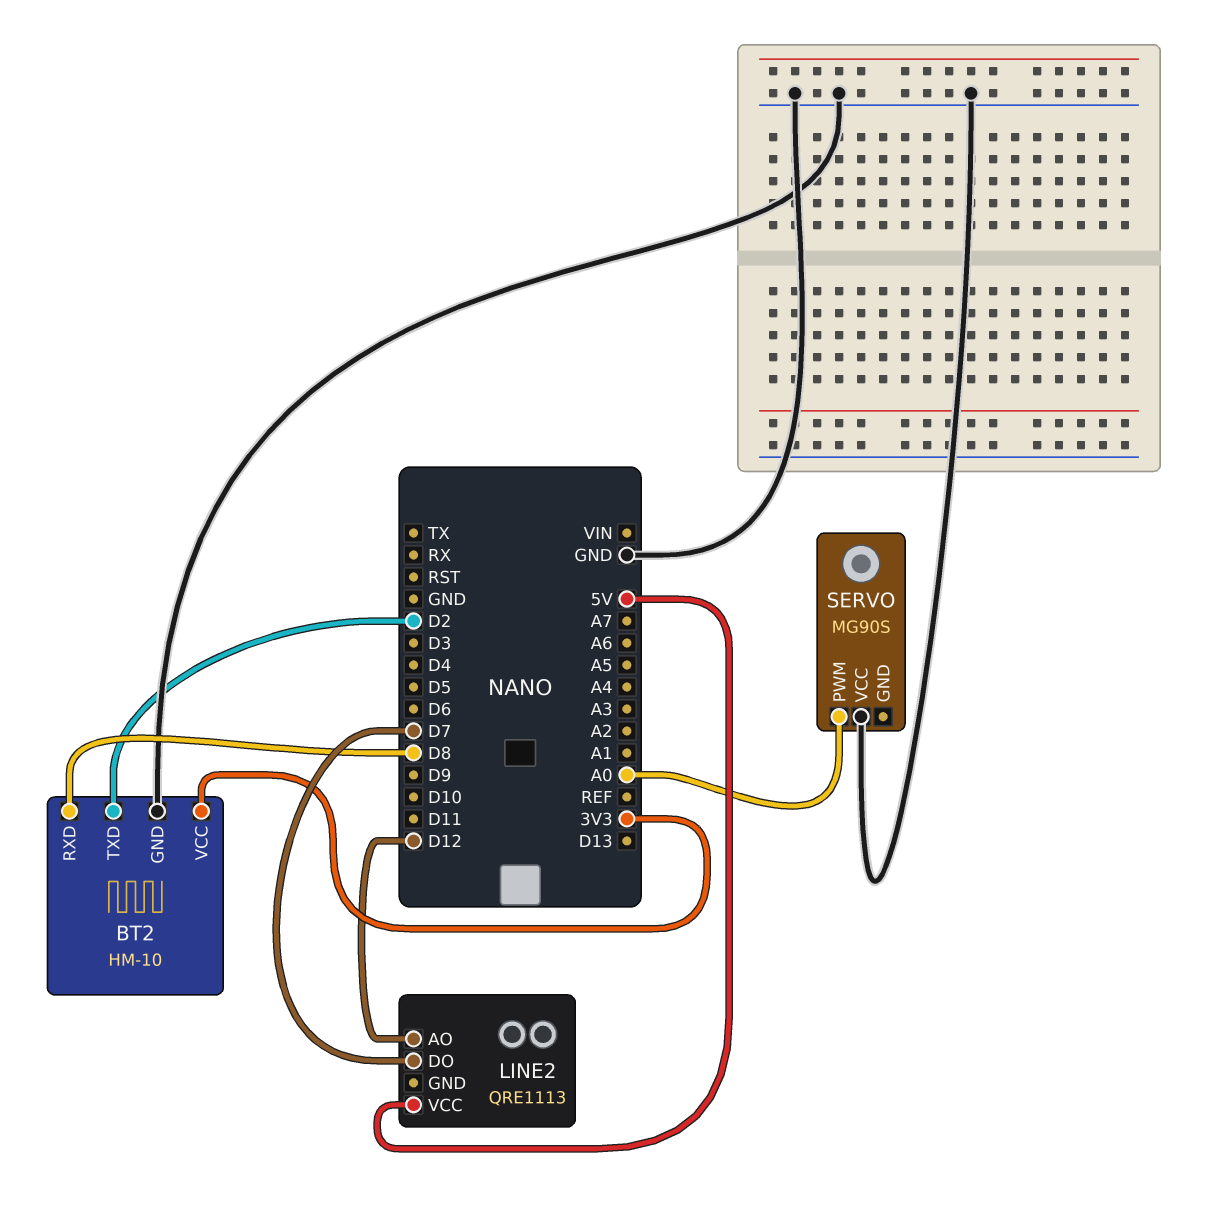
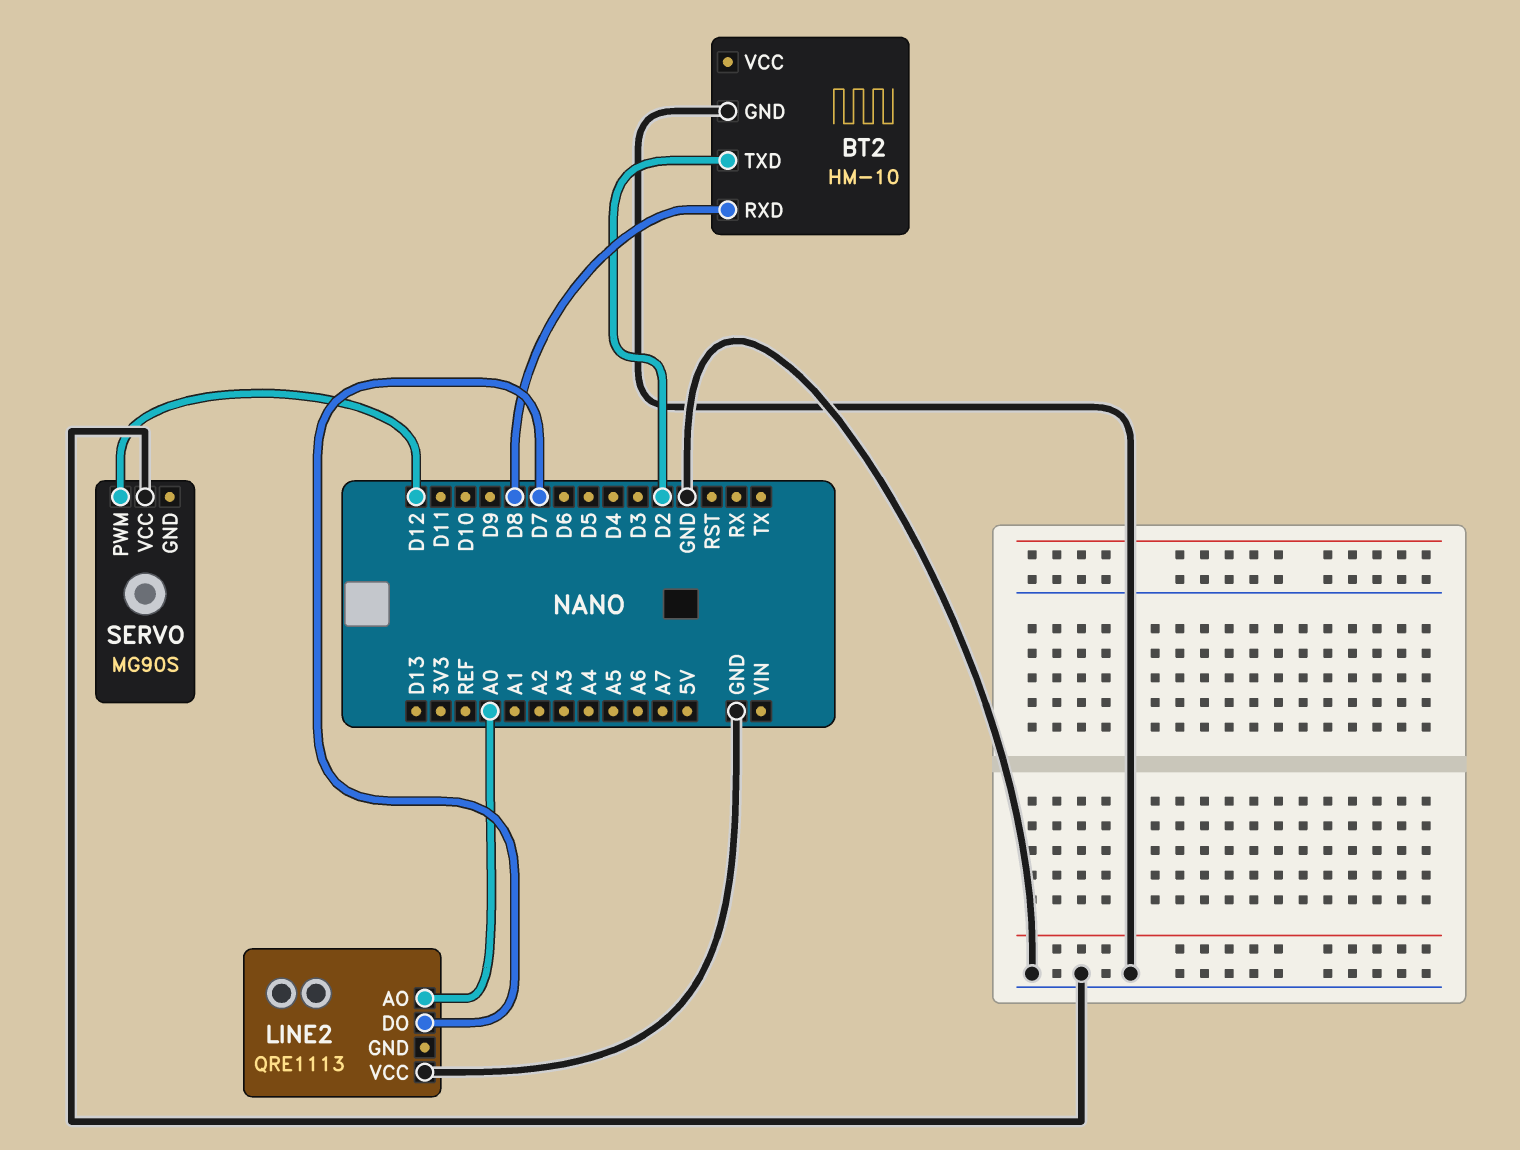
BT2 pin VCC: 3V3 -> none
LINE2 pin AO: D12 -> A0
LINE2 pin VCC: 5V -> GND
SERVO pin PWM: A0 -> D12

